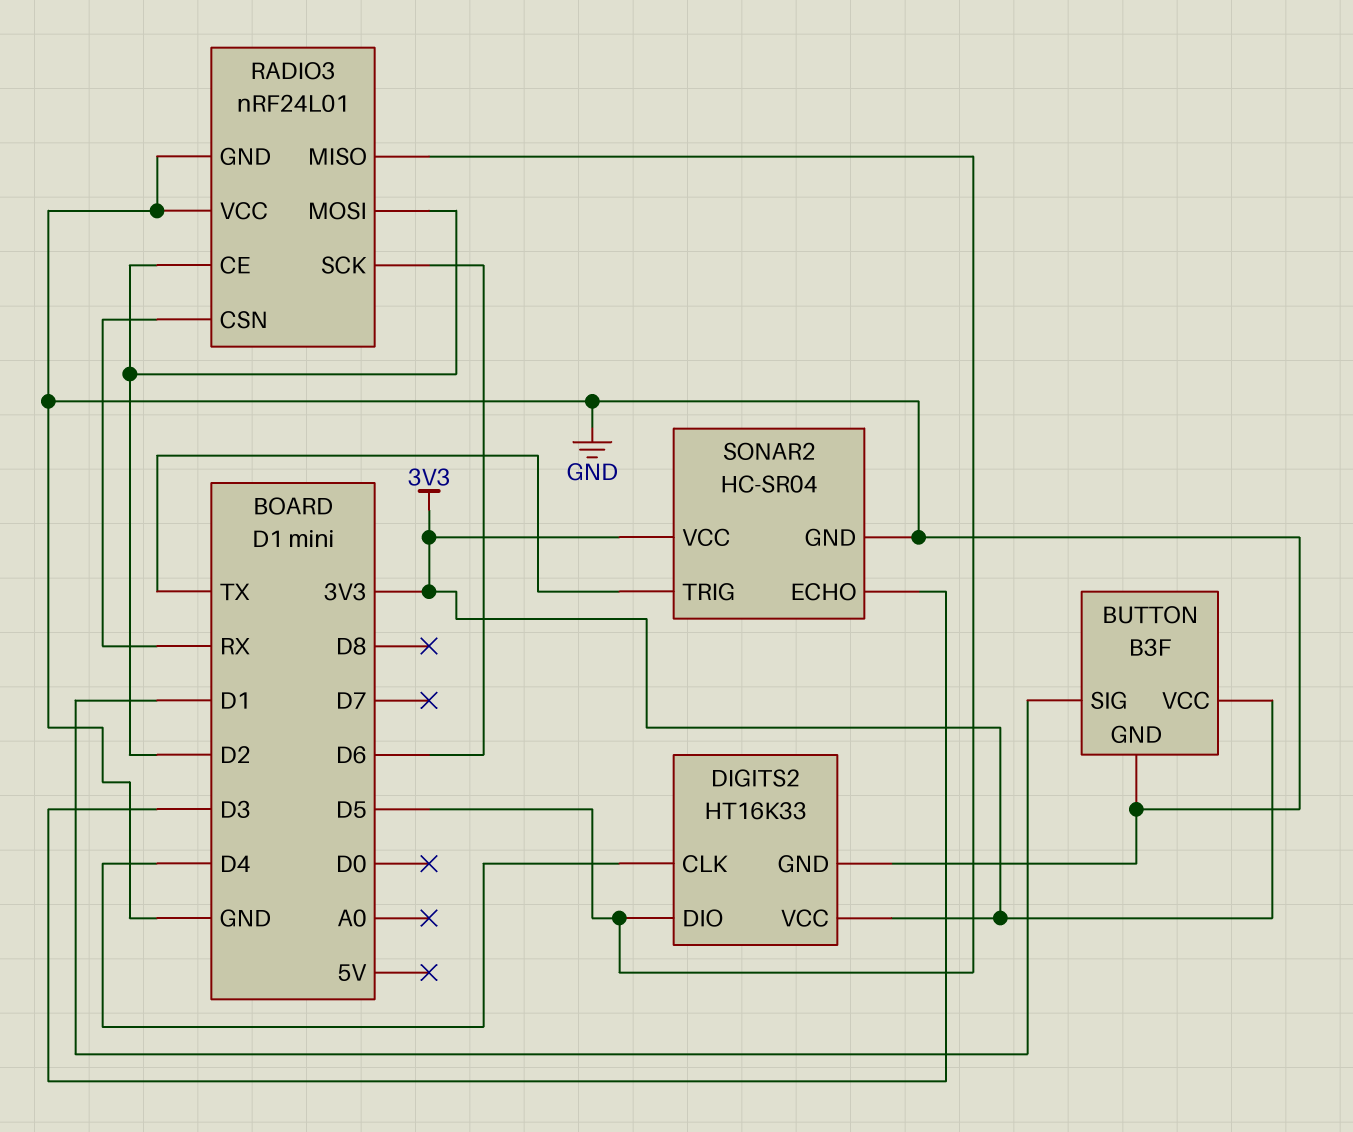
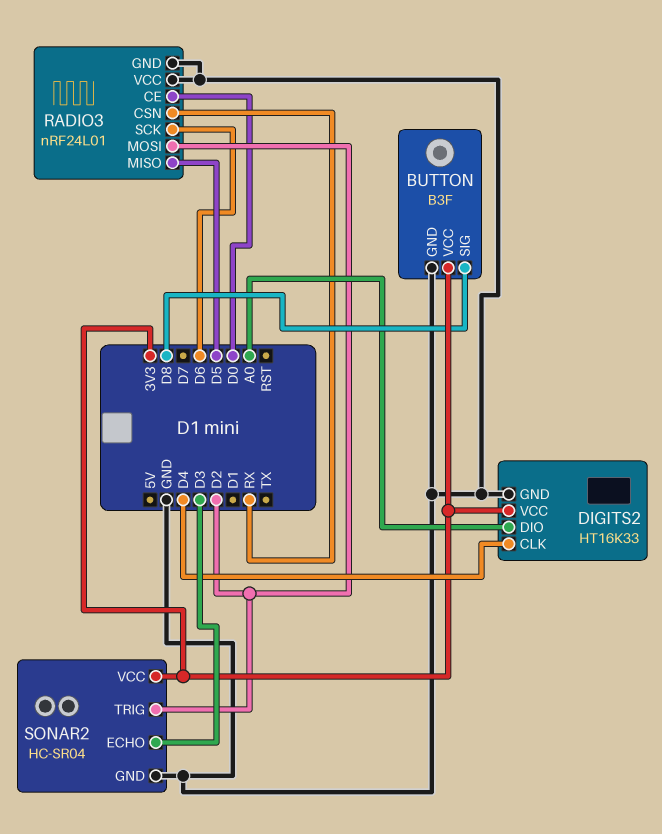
BUTTON pin SIG: D1 -> D8
DIGITS2 pin DIO: D5 -> A0
RADIO3 pin CE: D2 -> D0
SONAR2 pin TRIG: TX -> D2

